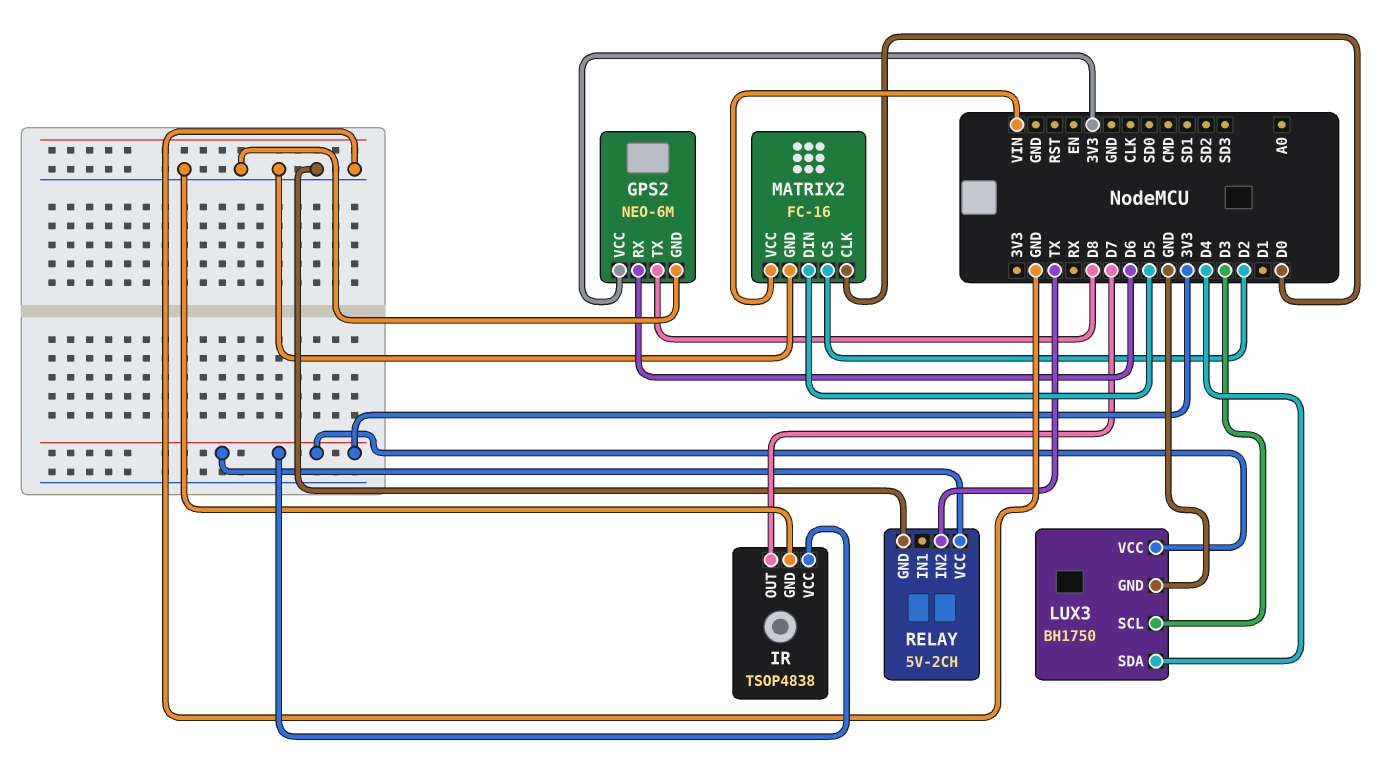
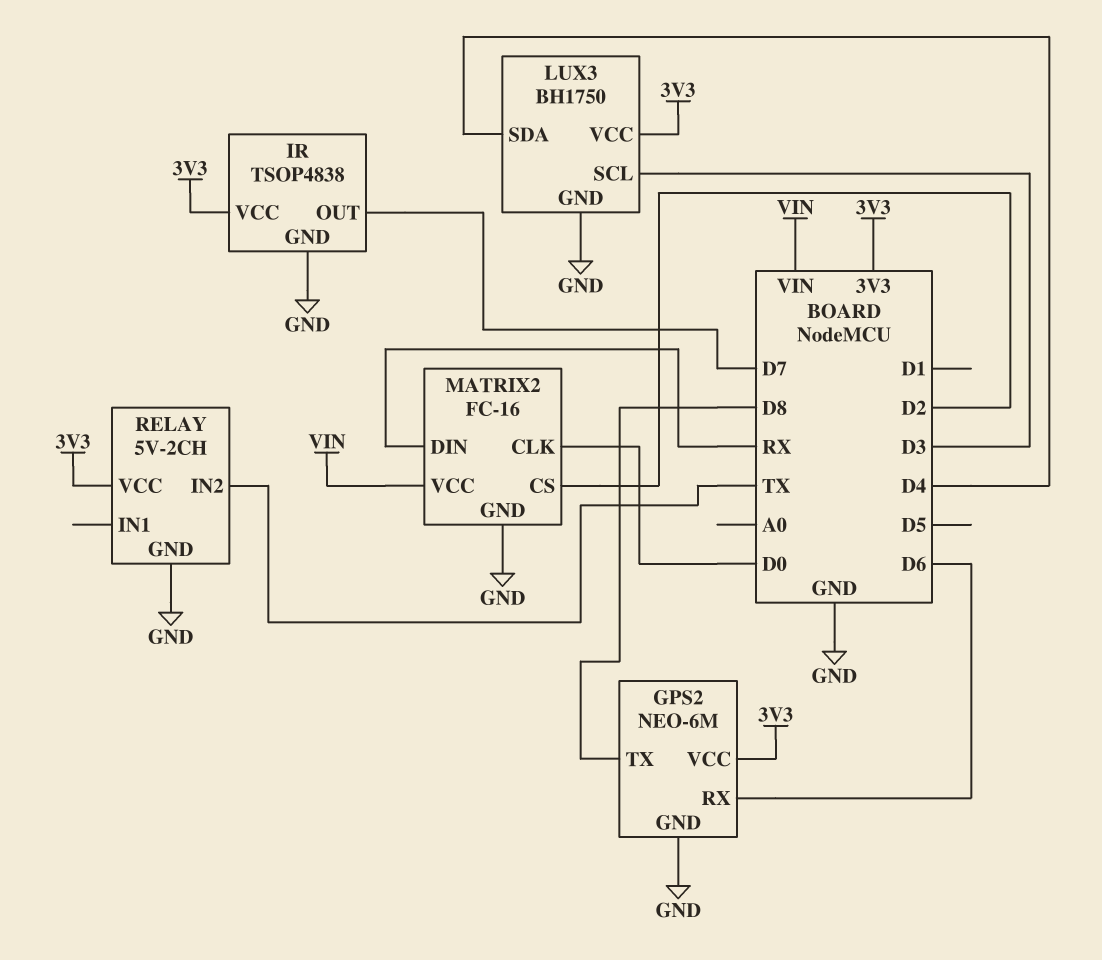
MATRIX2 pin DIN: D5 -> RX

